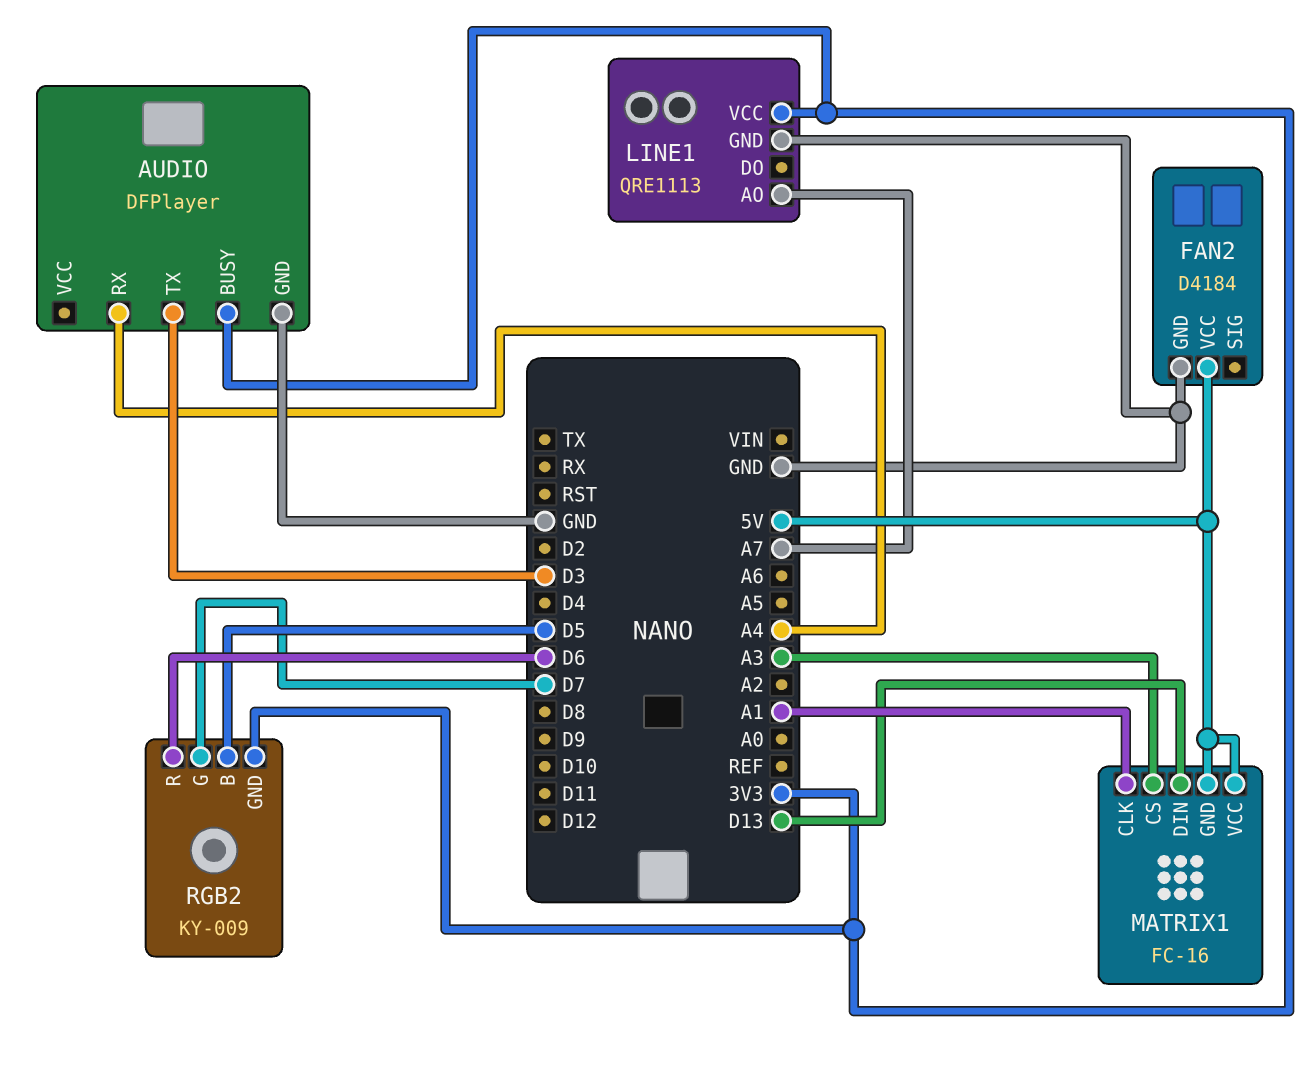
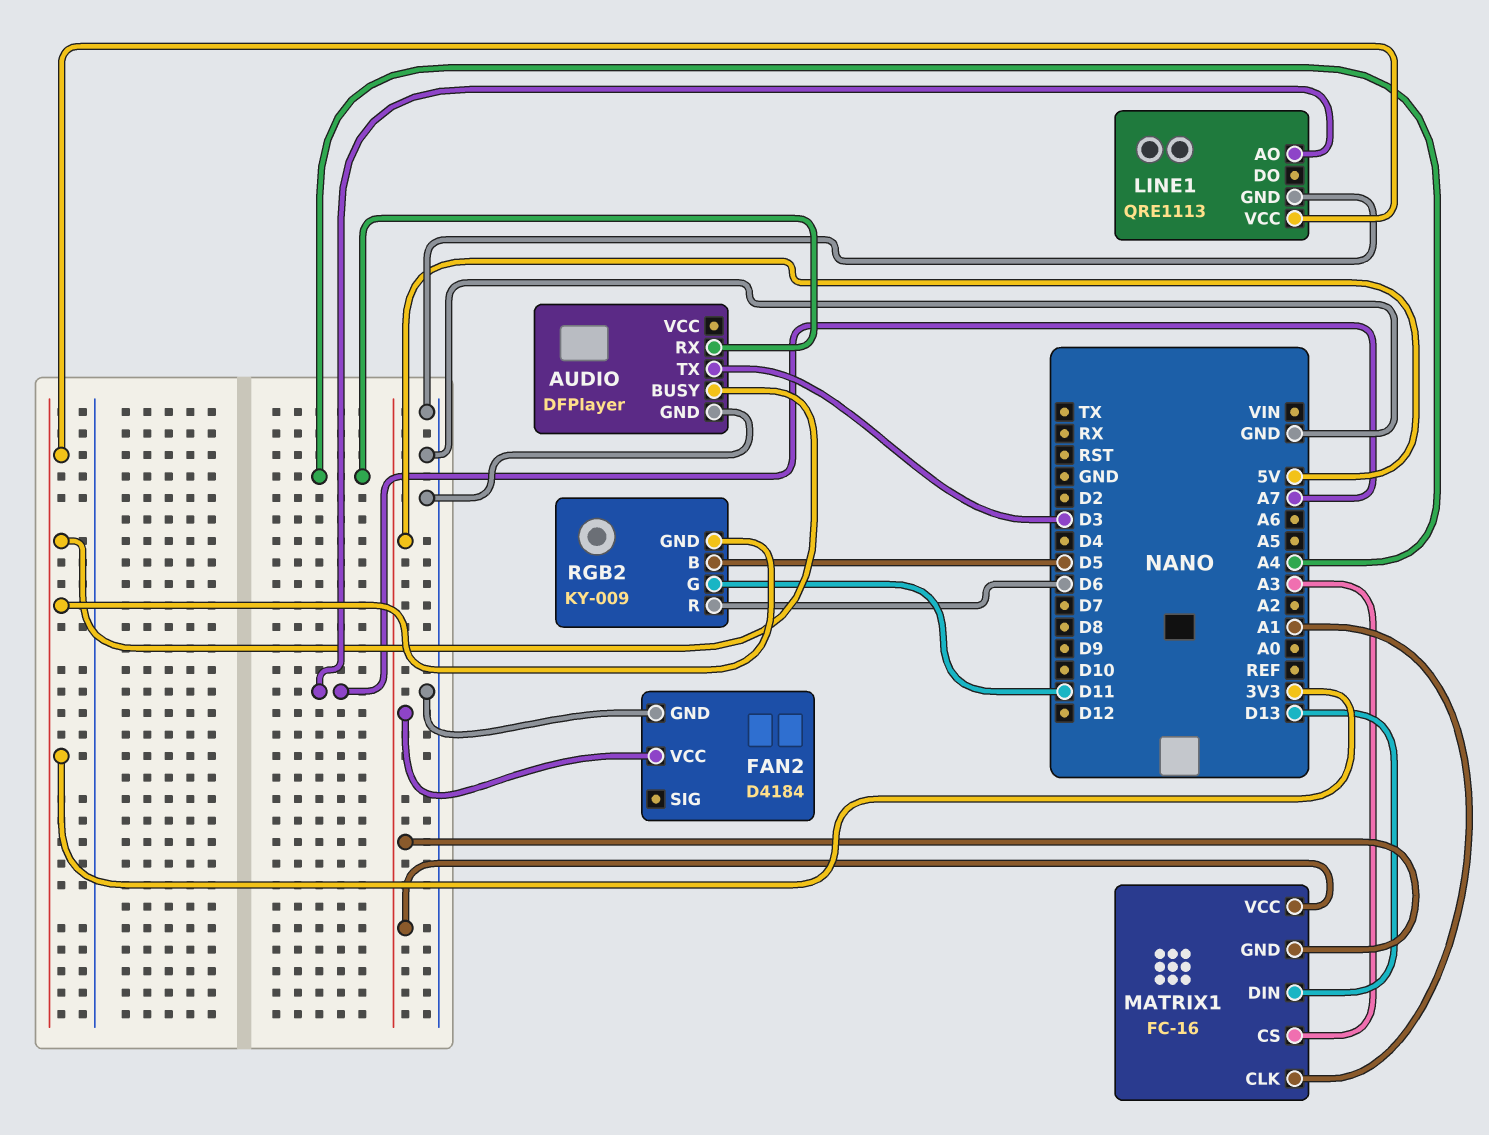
RGB2 pin G: D7 -> D11

